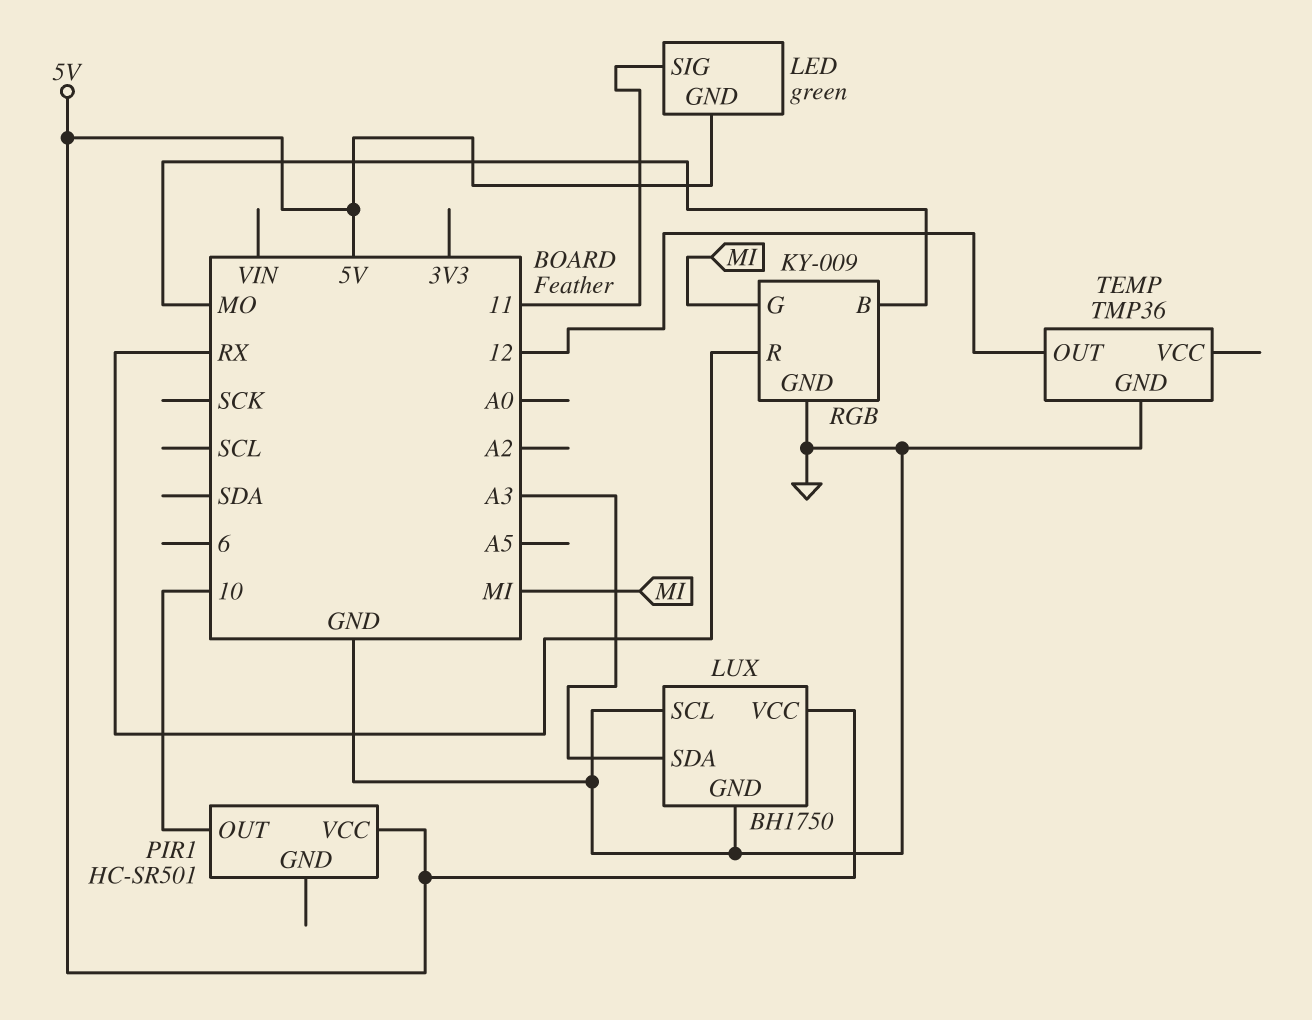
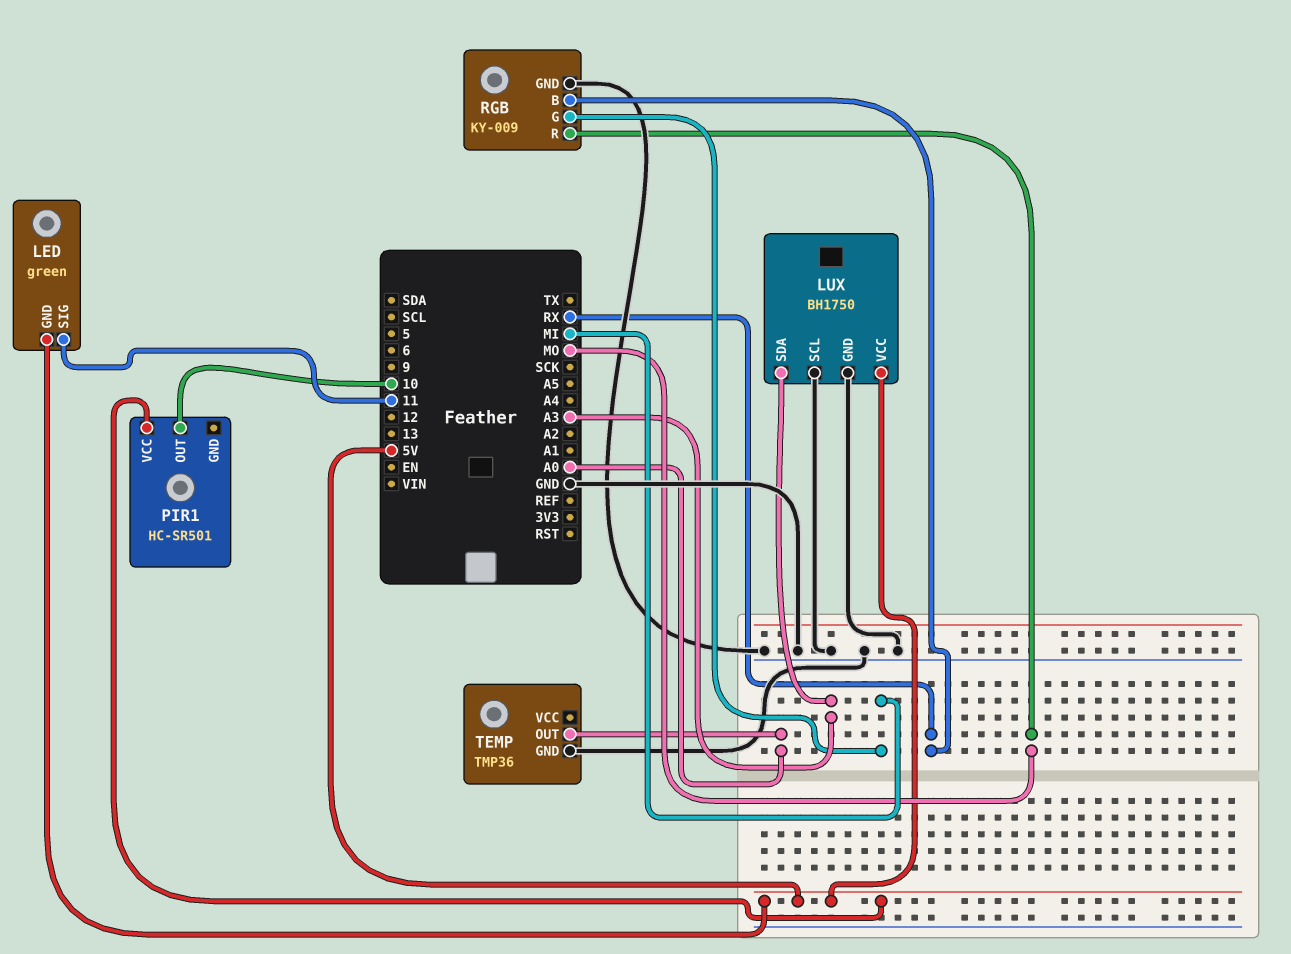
RGB pin B: MO -> RX
RGB pin R: RX -> MO
TEMP pin OUT: 12 -> A0

